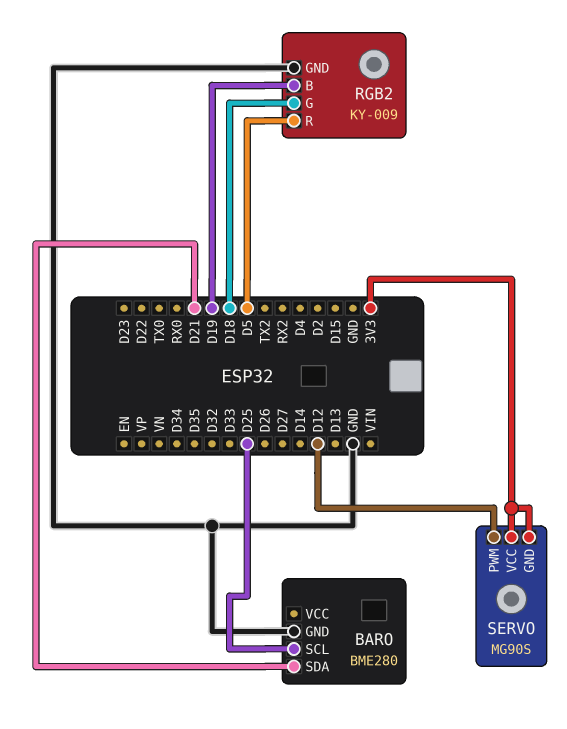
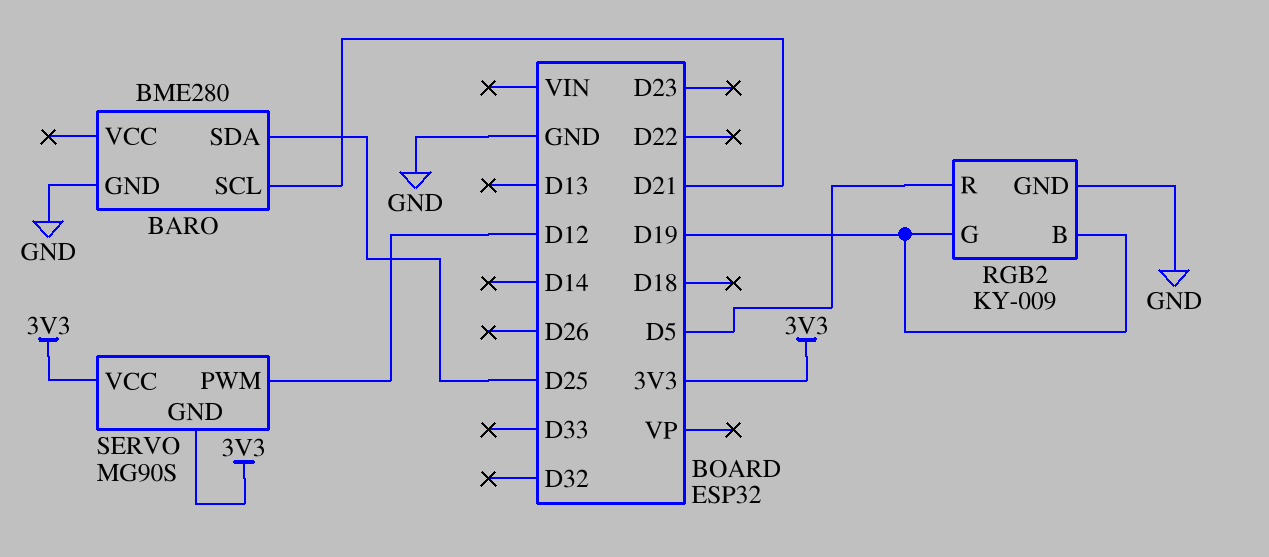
BARO pin SCL: D25 -> D21
BARO pin SDA: D21 -> D25
RGB2 pin G: D18 -> D19

